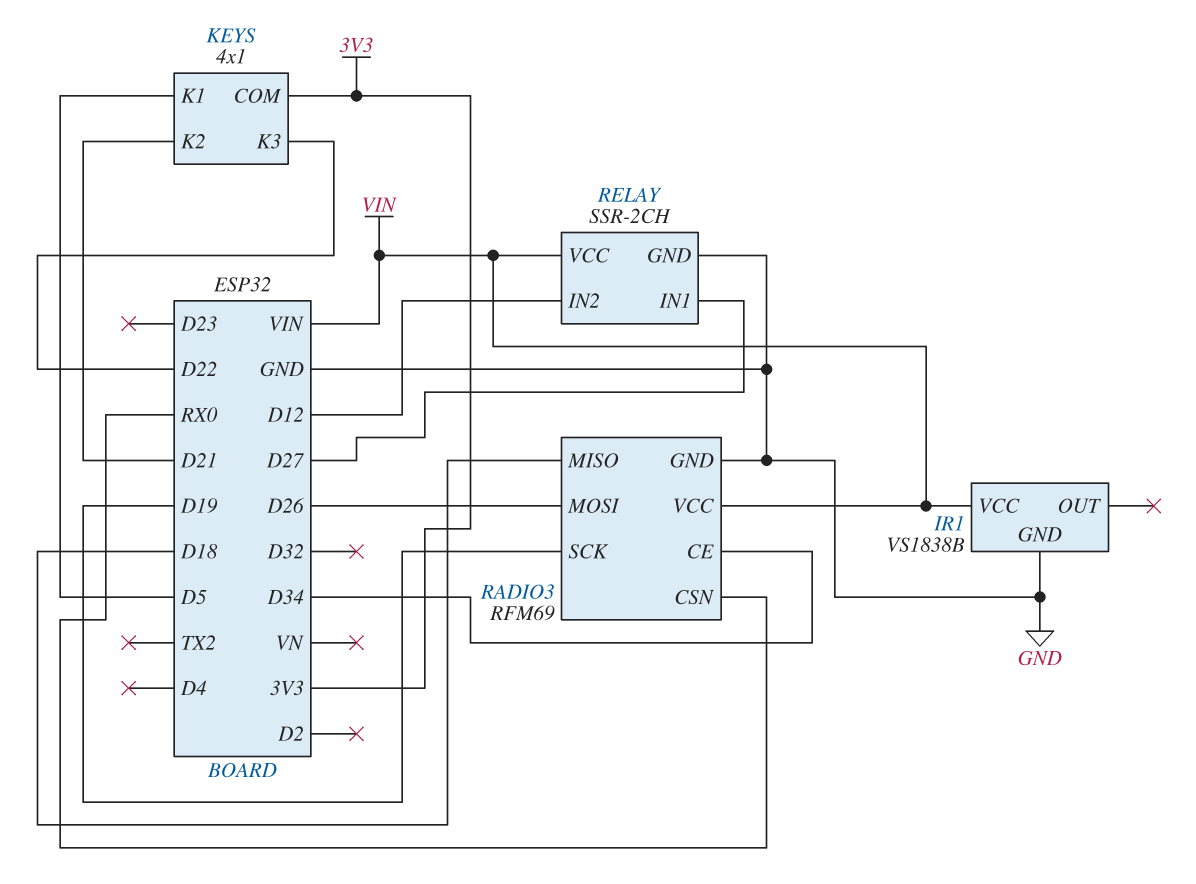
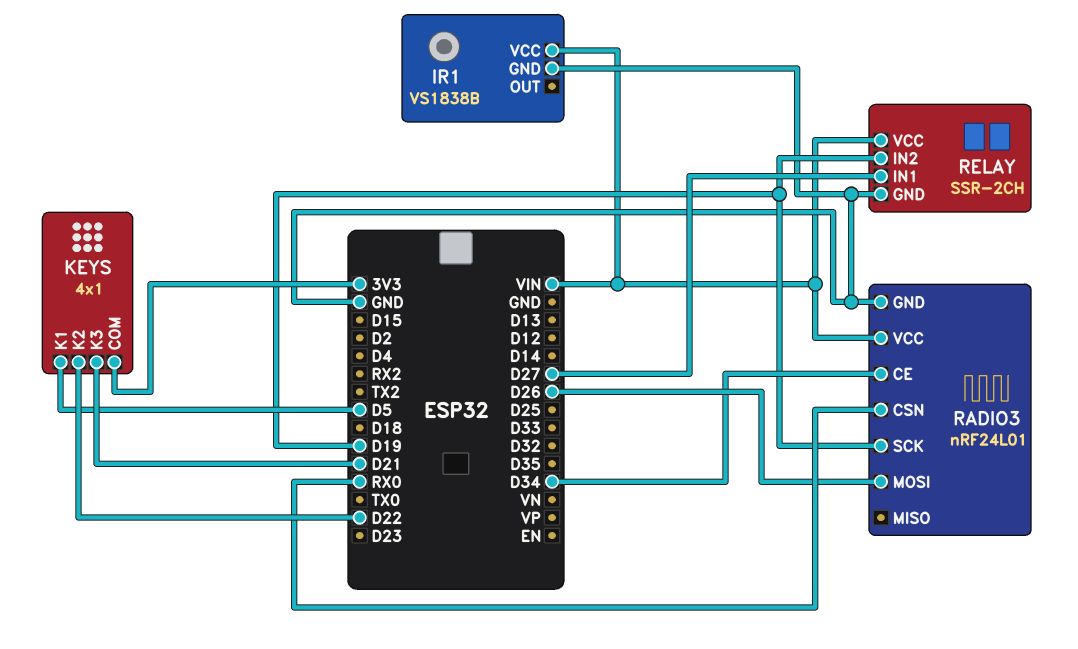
KEYS pin K2: D21 -> D22
KEYS pin K3: D22 -> D21
RADIO3: RFM69 -> nRF24L01
RADIO3 pin MISO: D18 -> none
RELAY pin IN2: D12 -> D19

